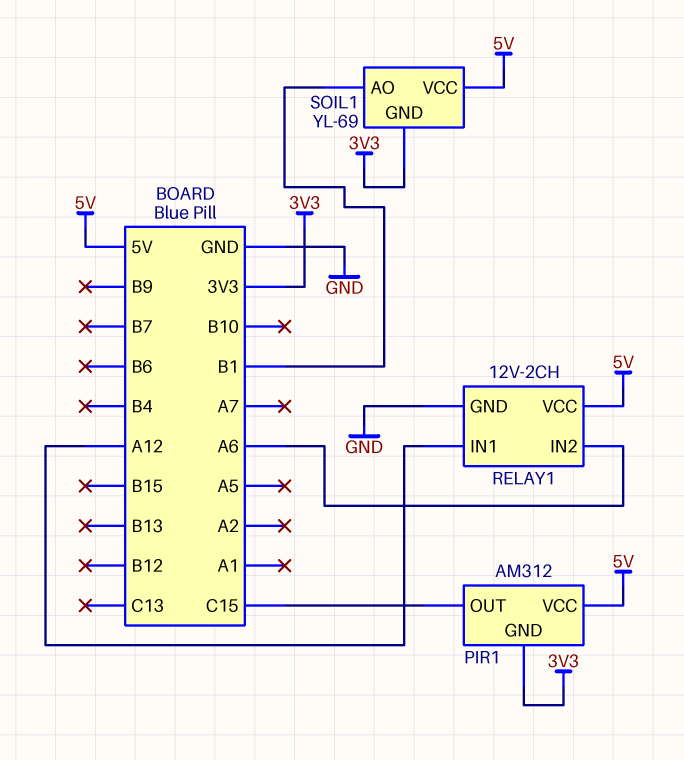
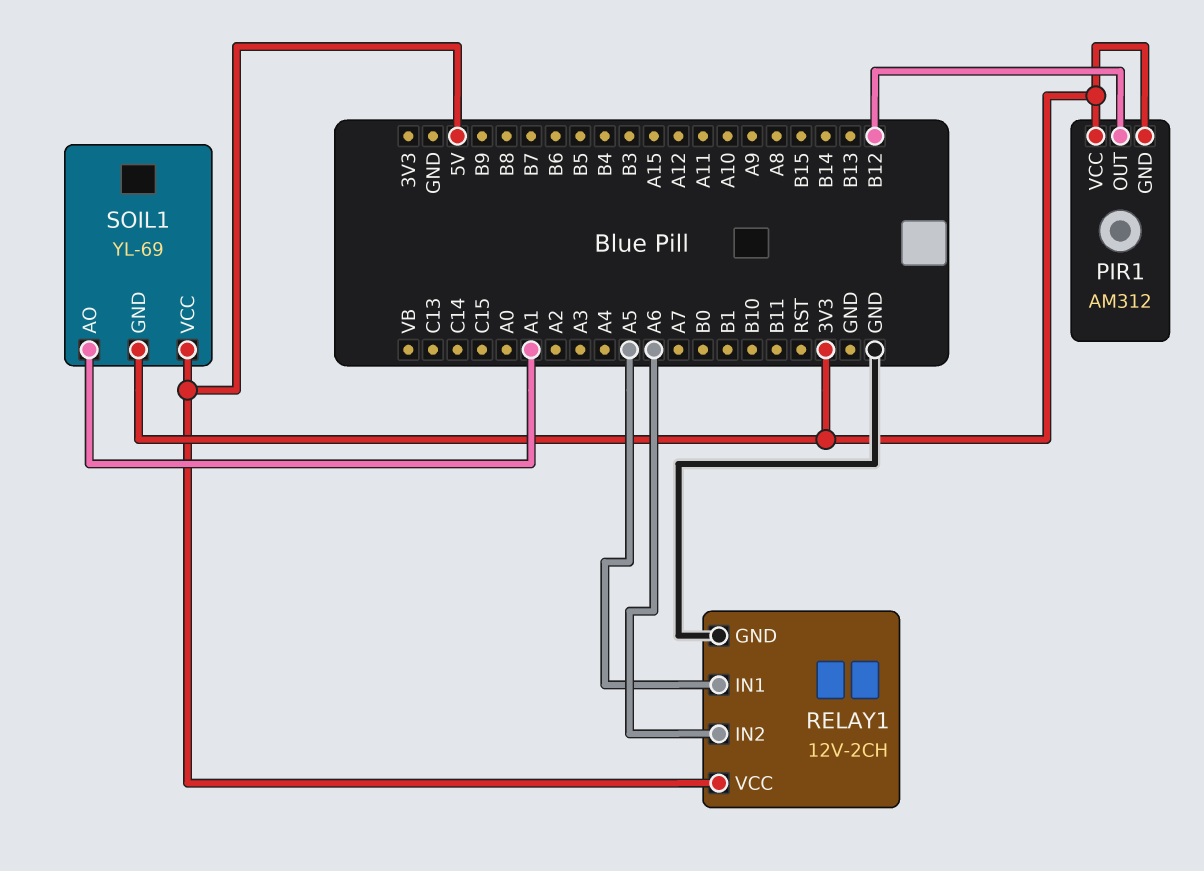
PIR1 pin OUT: C15 -> B12
PIR1 pin VCC: 5V -> 3V3
RELAY1 pin IN1: A12 -> A5
SOIL1 pin AO: B1 -> A1

